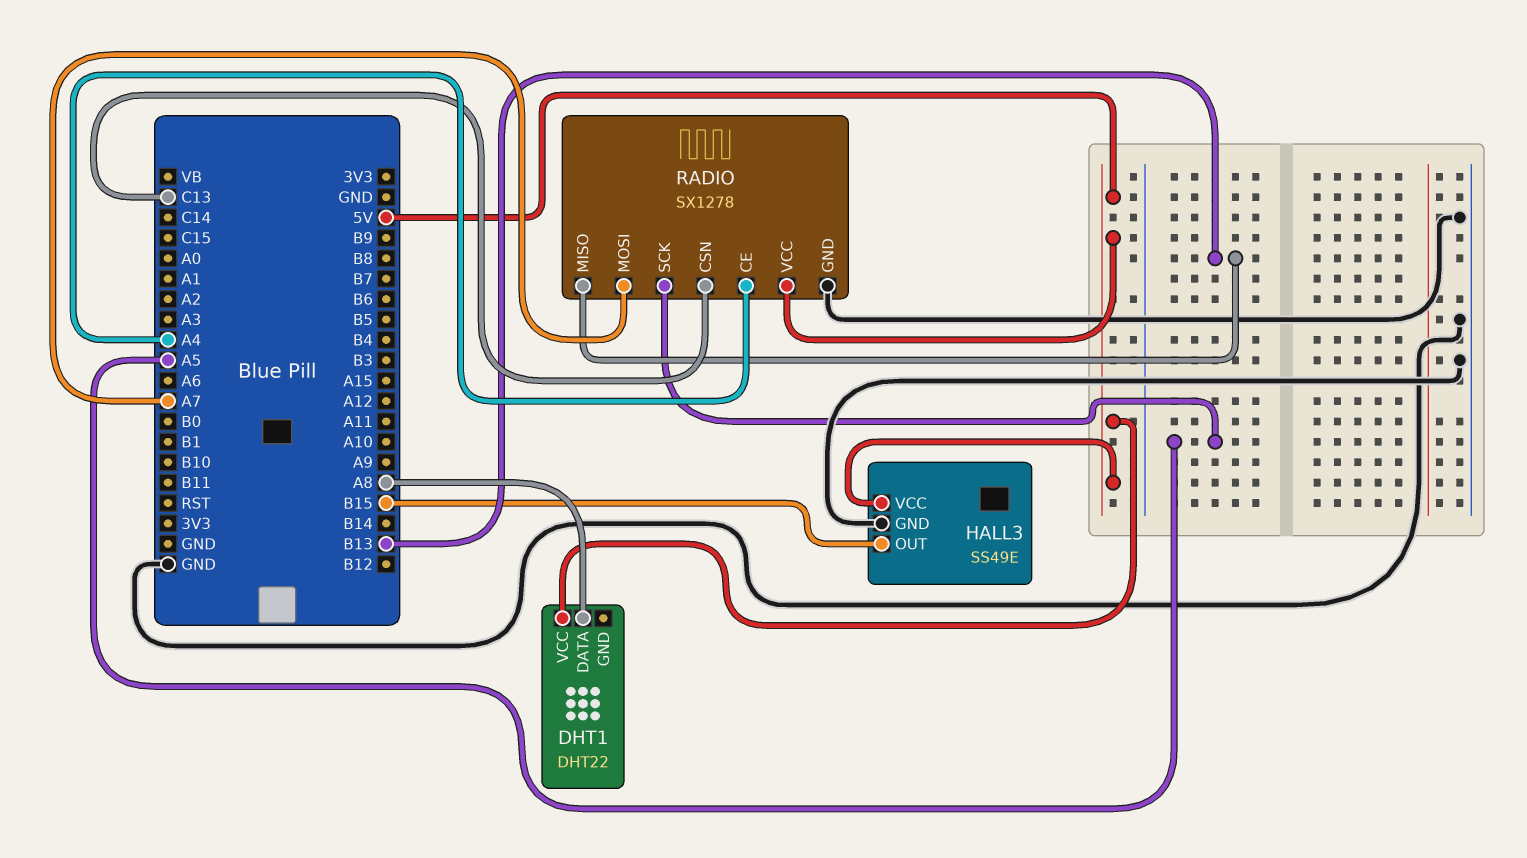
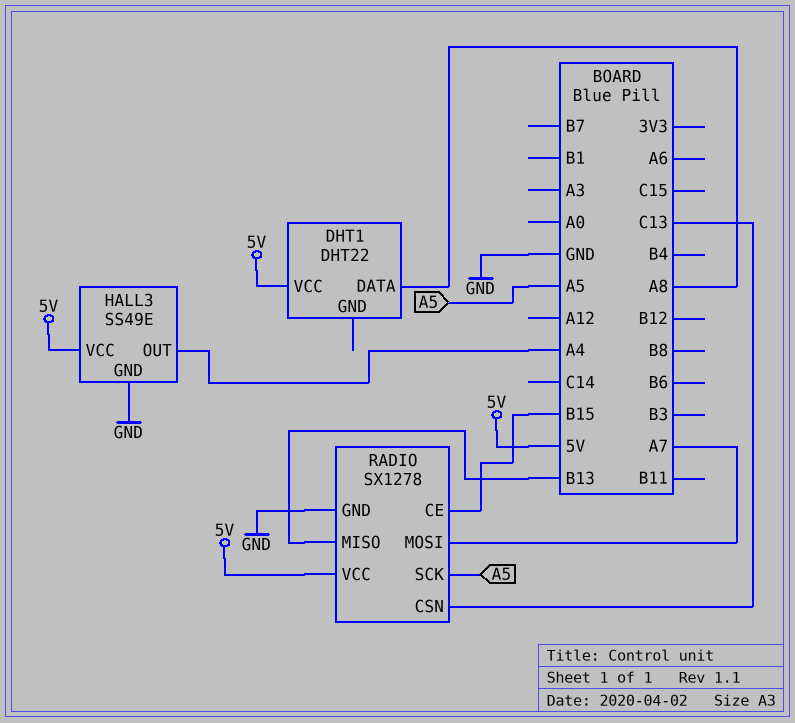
HALL3 pin OUT: B15 -> A4
RADIO pin CE: A4 -> B15

